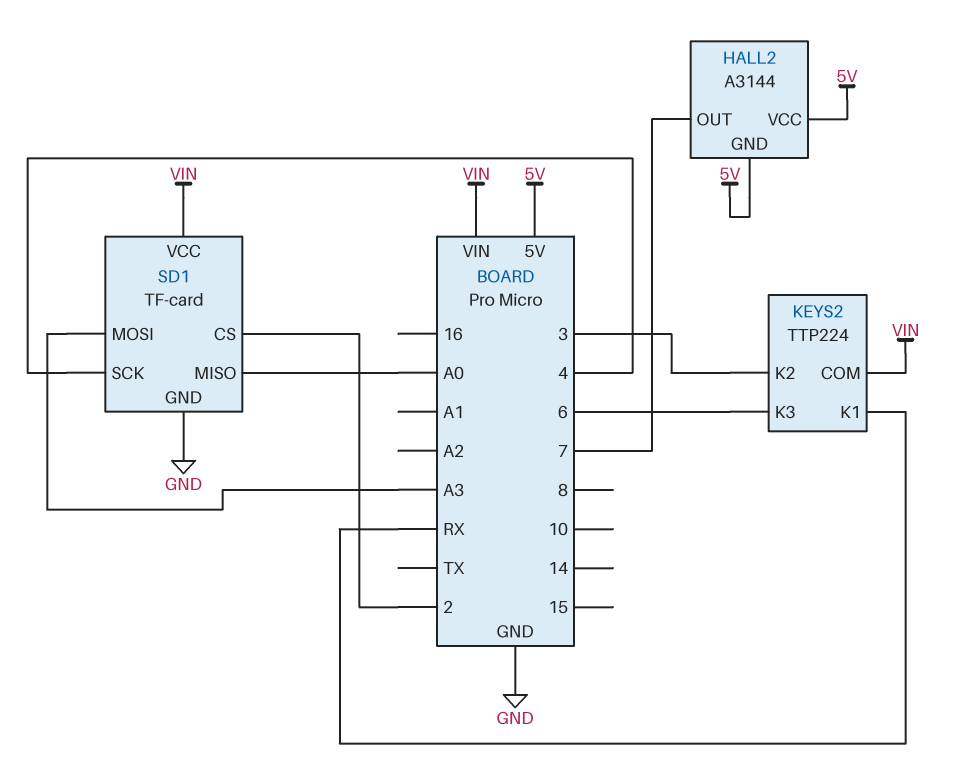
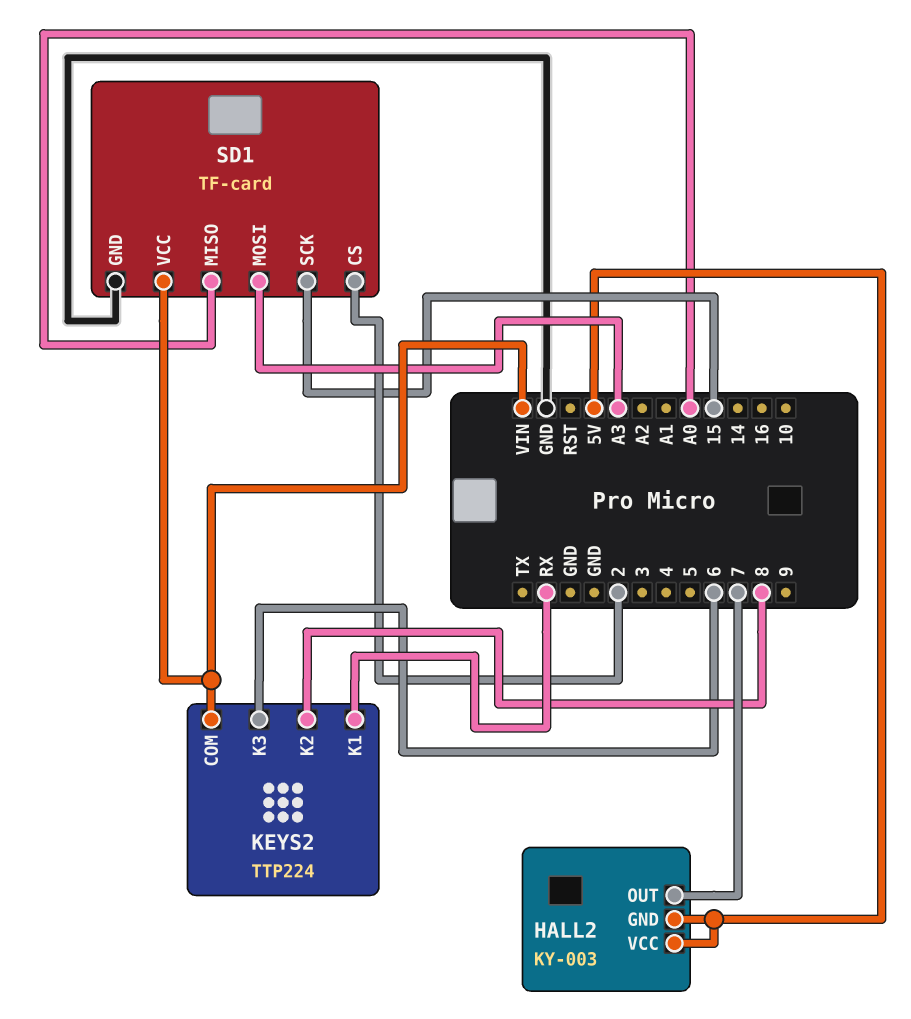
HALL2: A3144 -> KY-003
KEYS2 pin K2: 3 -> 8
SD1 pin SCK: 4 -> 15

